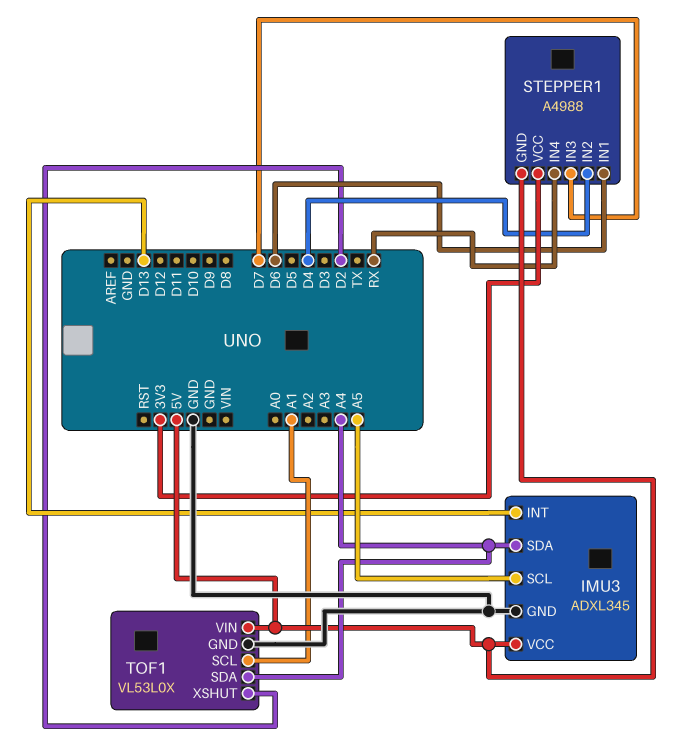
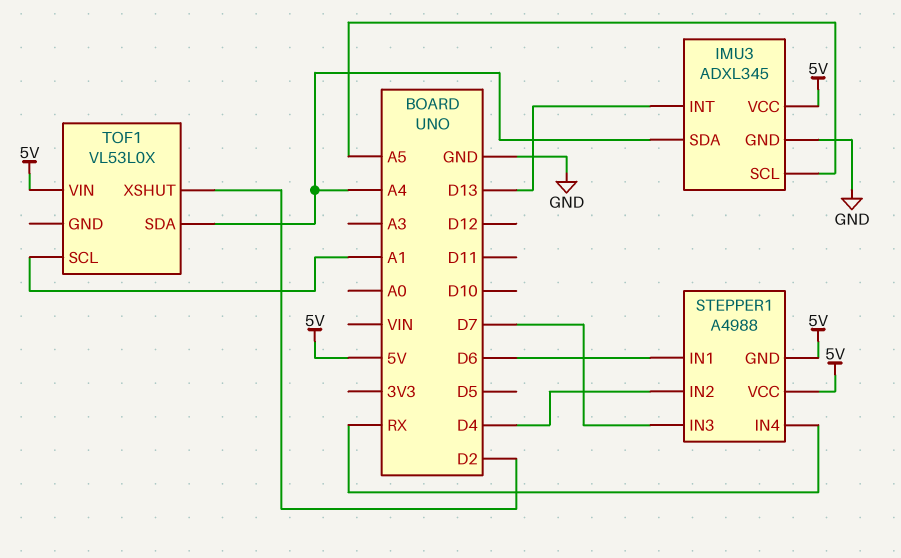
STEPPER1 pin VCC: 3V3 -> 5V
TOF1 pin GND: GND -> none

